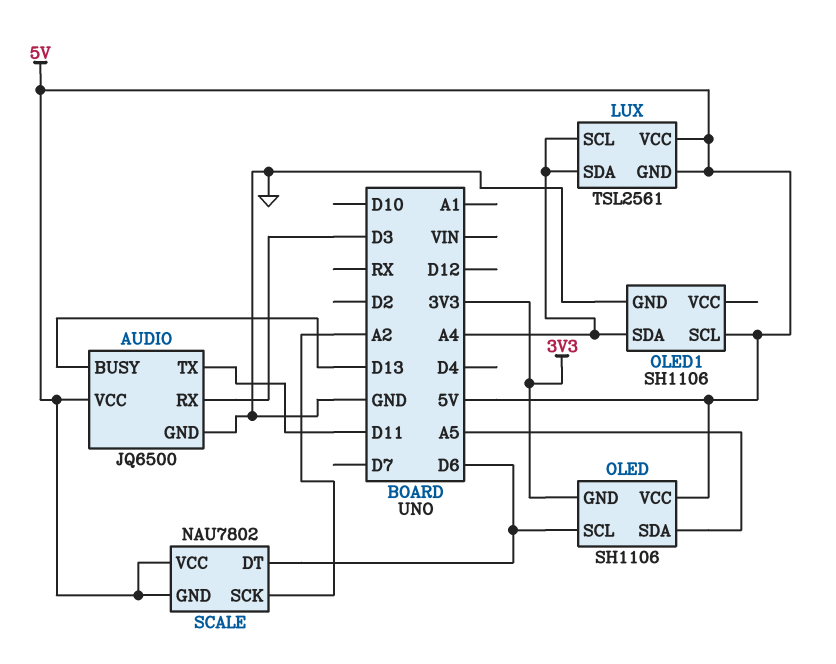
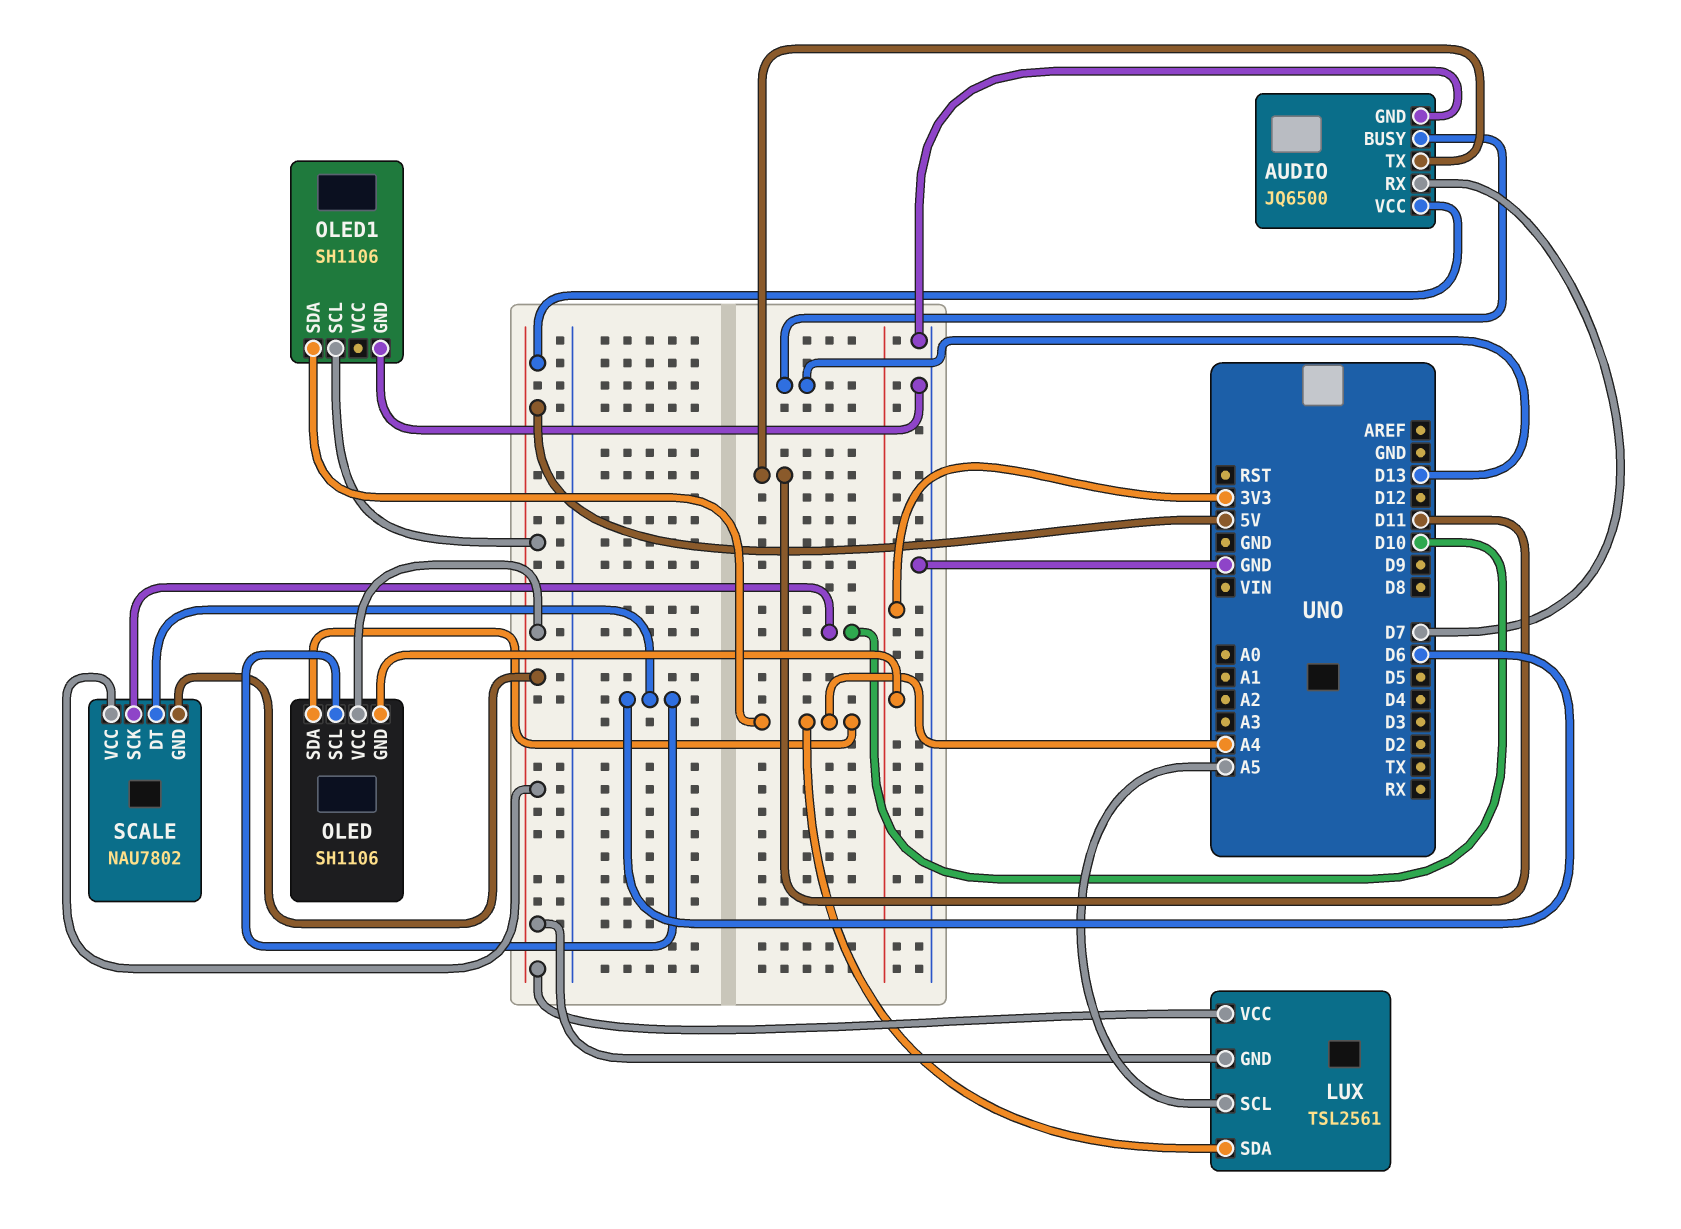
AUDIO pin RX: D3 -> D7
LUX pin SCL: A4 -> A5
OLED pin SDA: A5 -> A4
SCALE pin SCK: A2 -> D10

